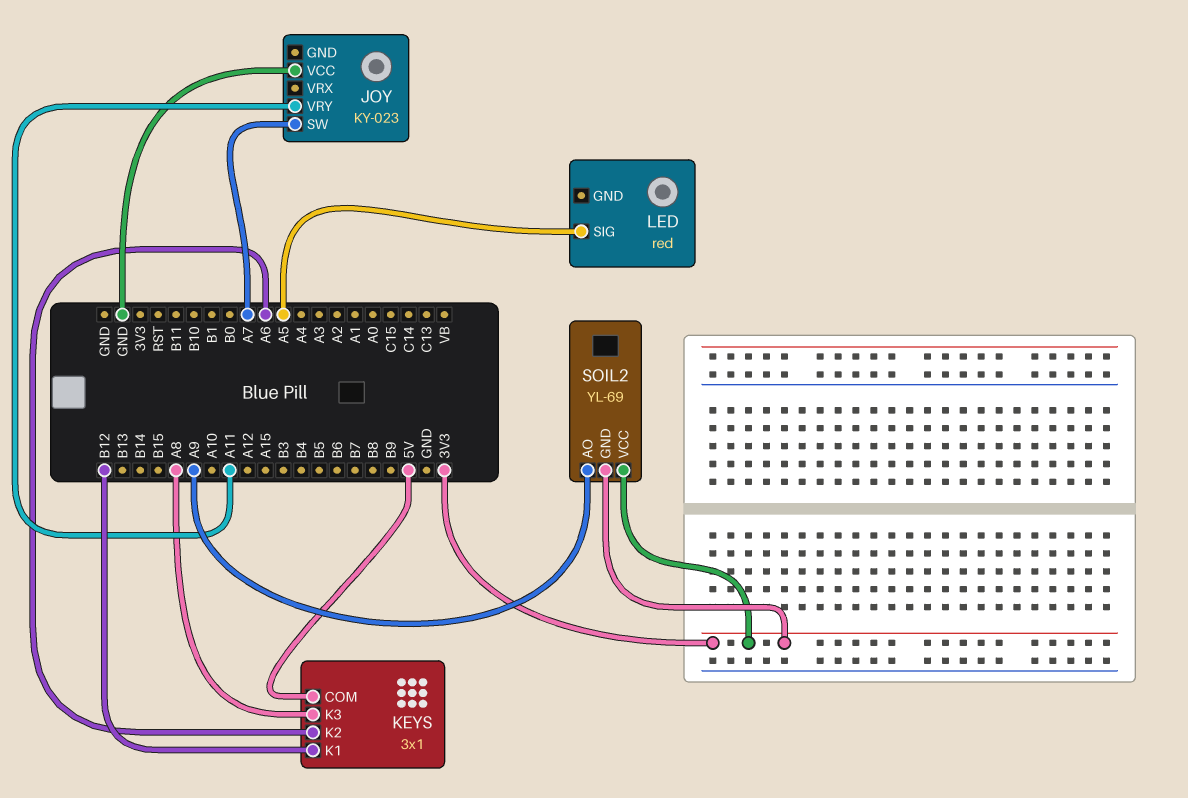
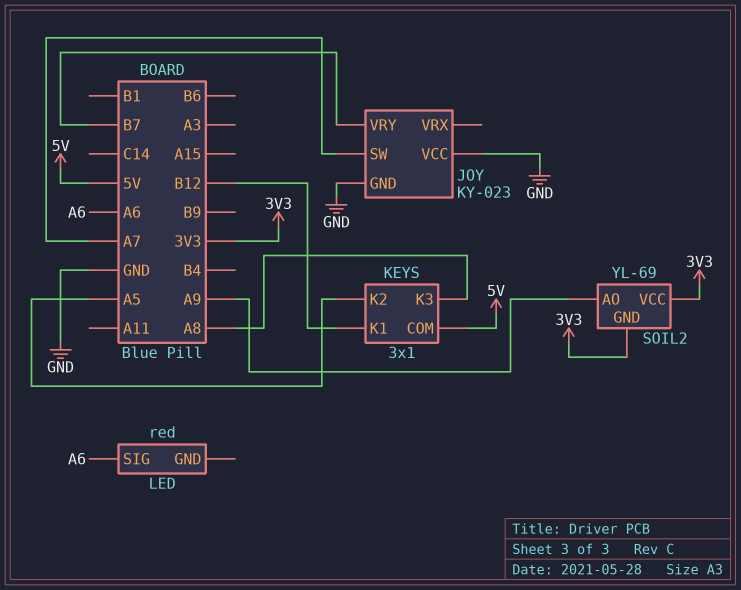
JOY pin GND: none -> GND
JOY pin VRY: A11 -> B7
KEYS pin K2: A6 -> A5
LED pin SIG: A5 -> A6

